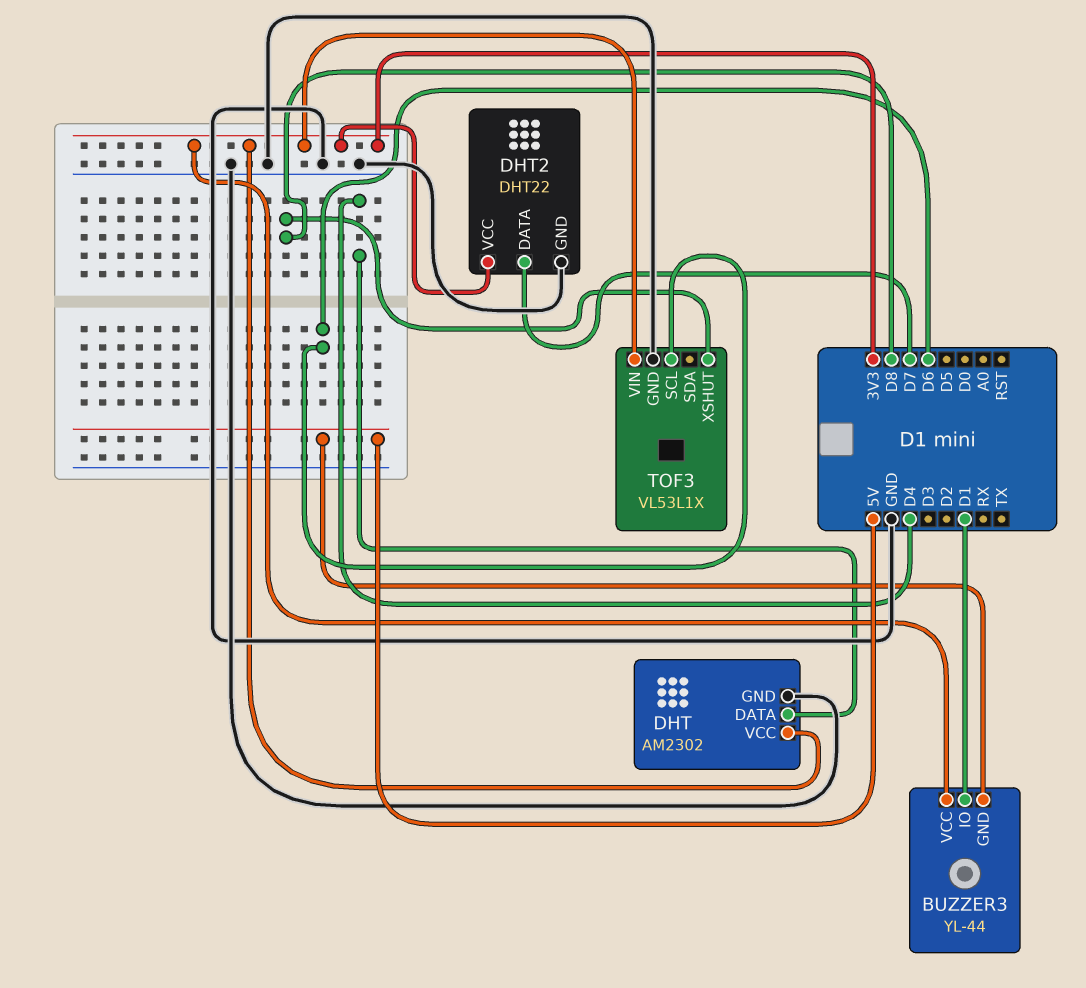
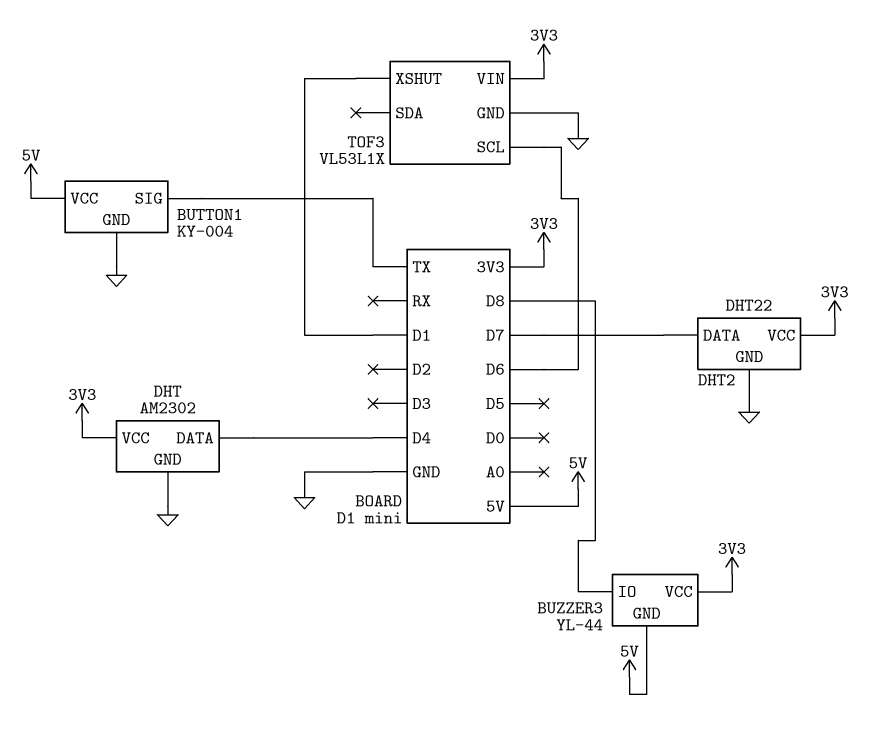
BUTTON1: none -> KY-004
BUTTON1 pin GND: none -> GND
BUTTON1 pin SIG: none -> TX
BUTTON1 pin VCC: none -> 5V
BUZZER3 pin IO: D1 -> D8
TOF3 pin XSHUT: D8 -> D1

